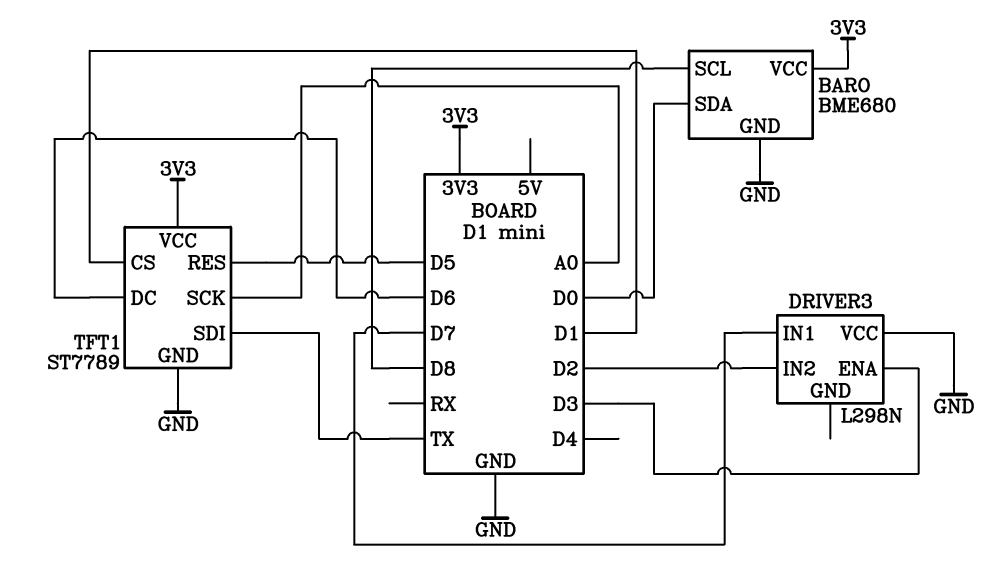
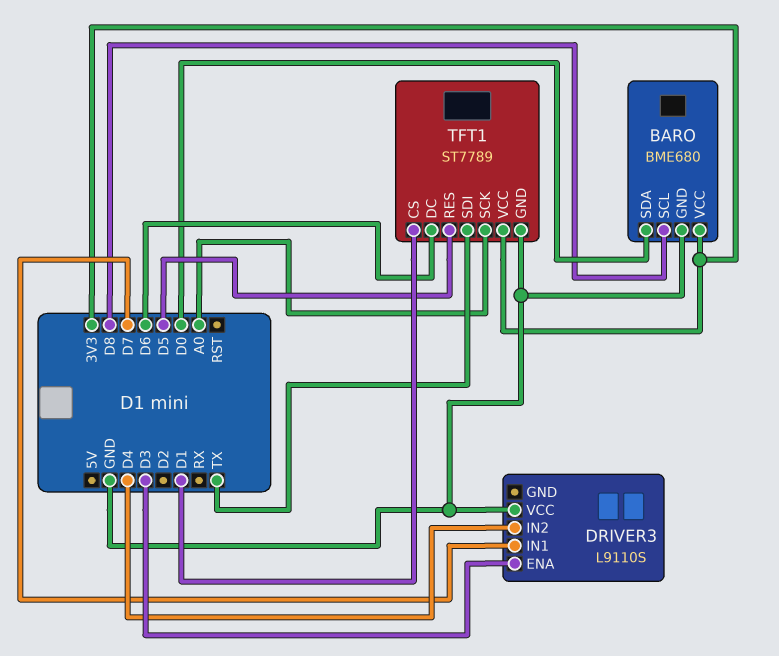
DRIVER3: L298N -> L9110S
DRIVER3 pin IN2: D2 -> D4

